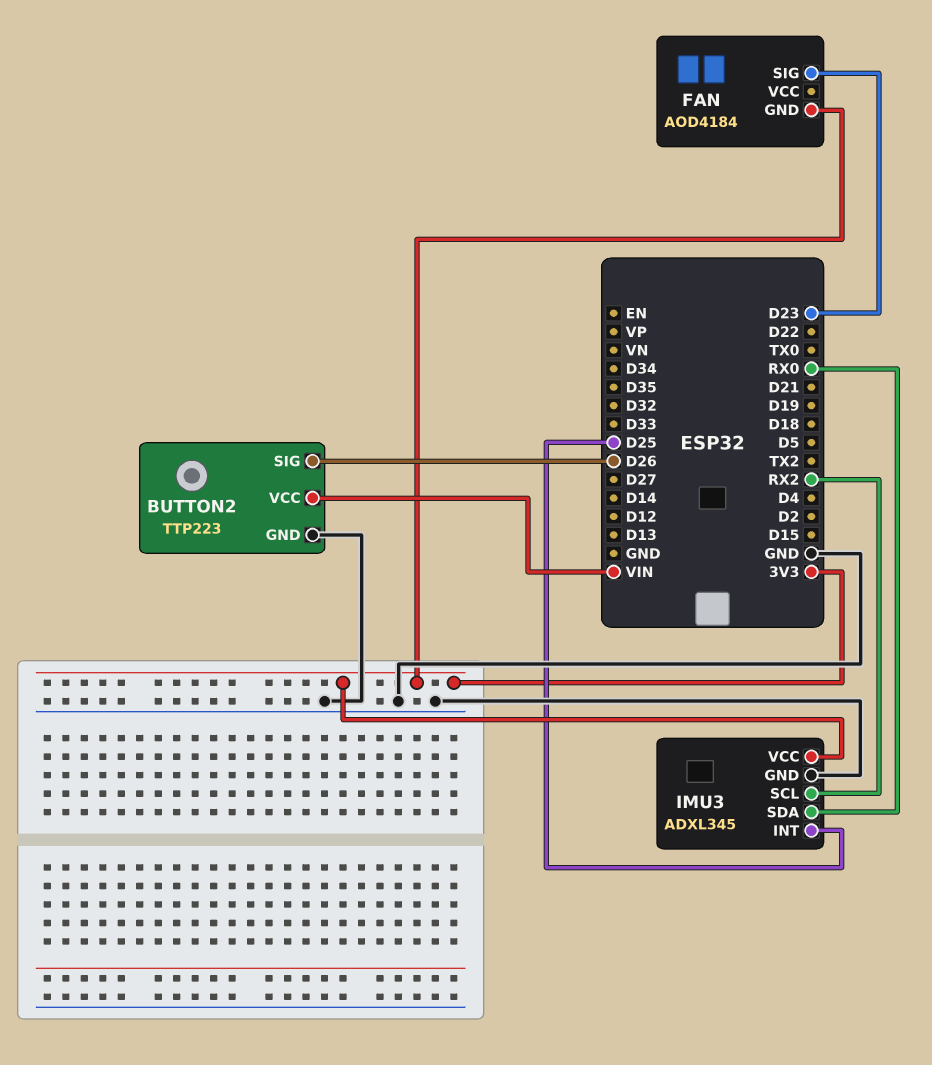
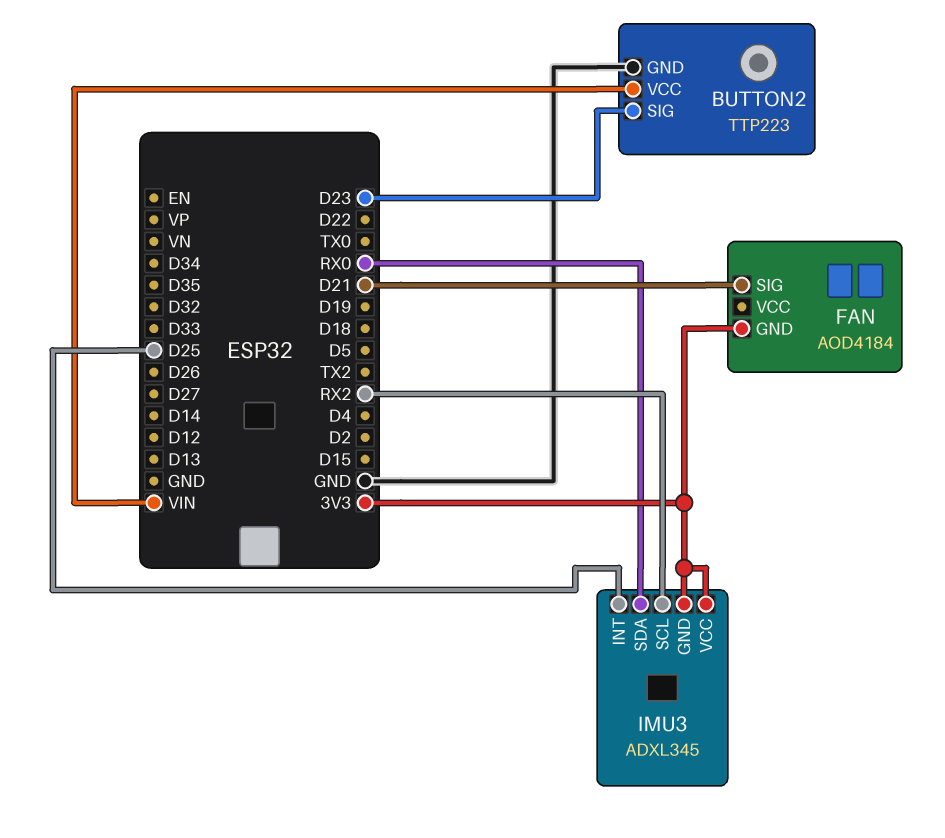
BUTTON2 pin SIG: D26 -> D23
FAN pin SIG: D23 -> D21
IMU3 pin GND: GND -> 3V3

